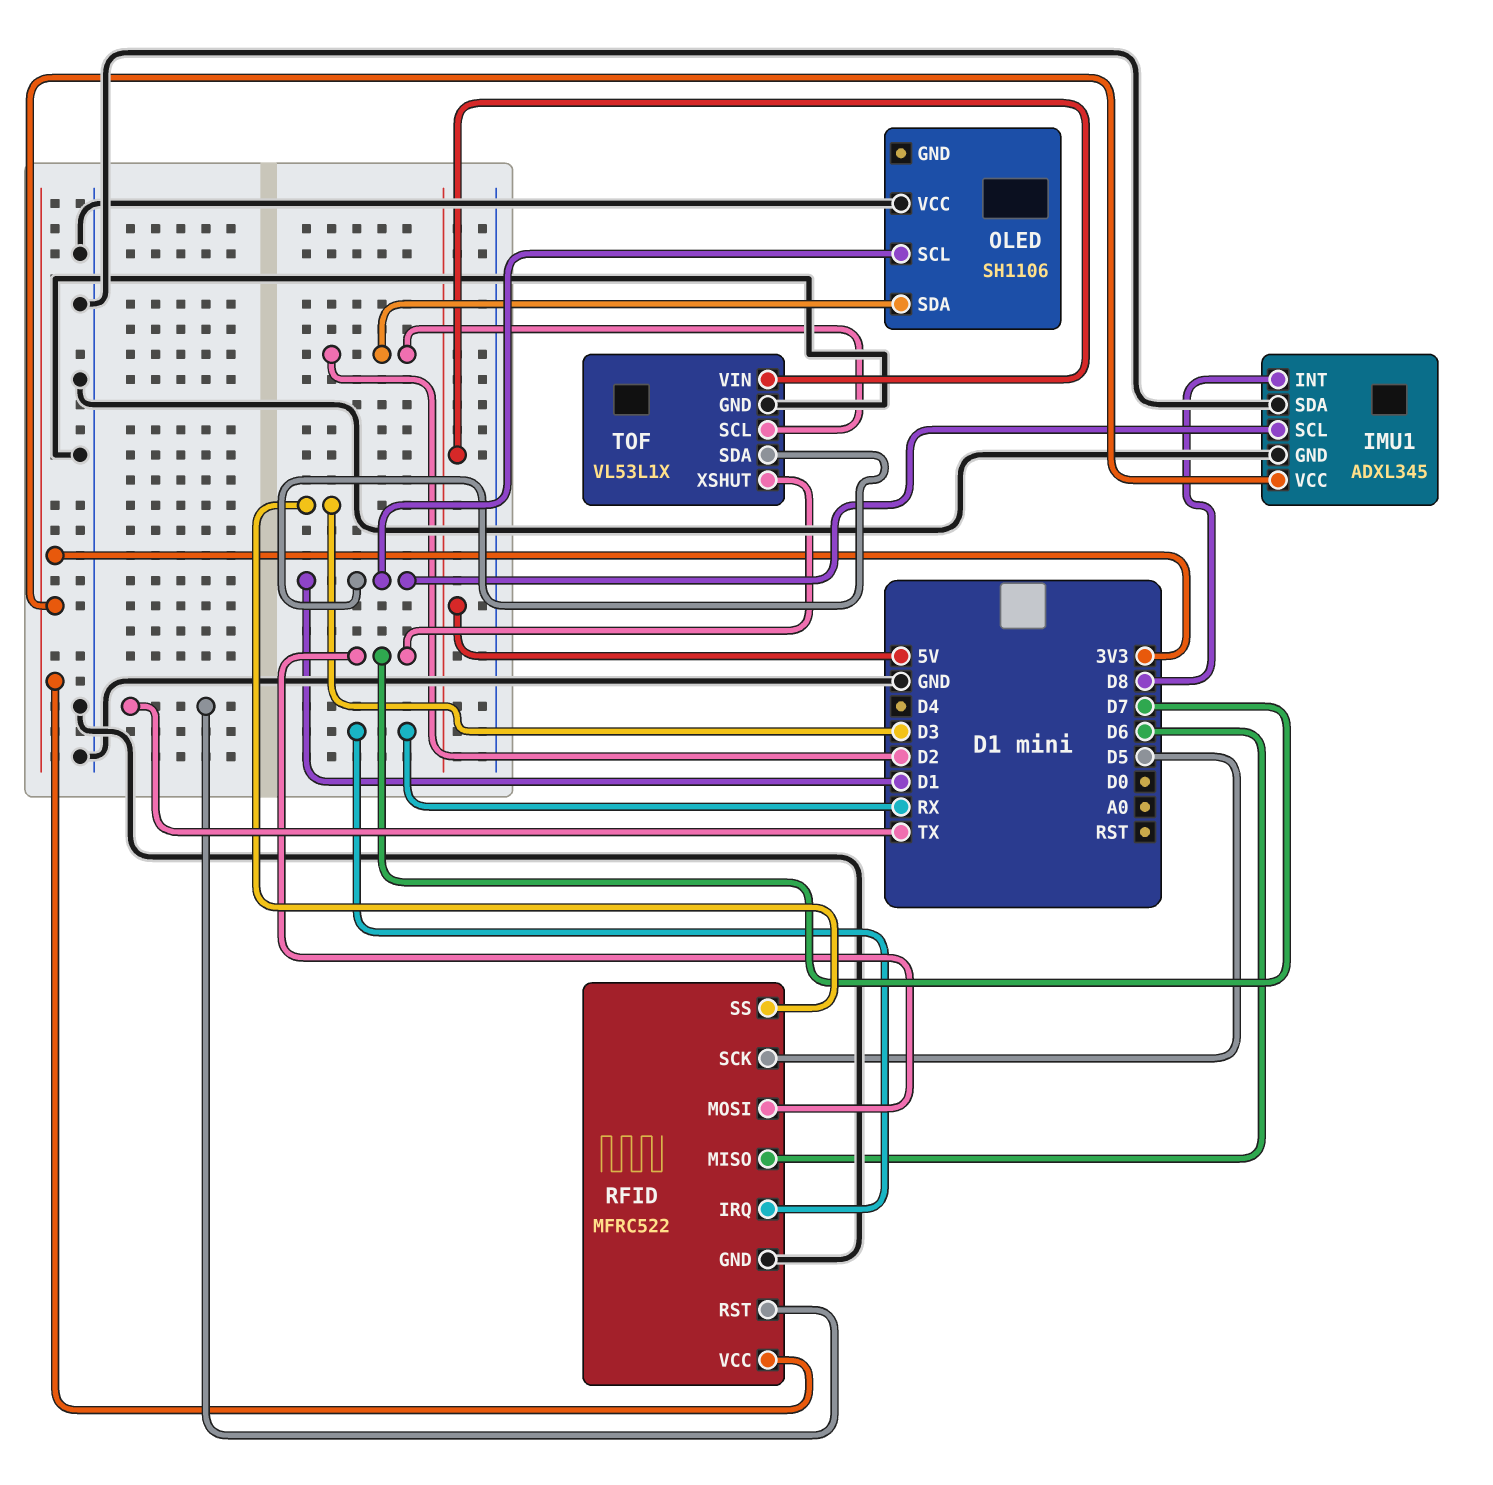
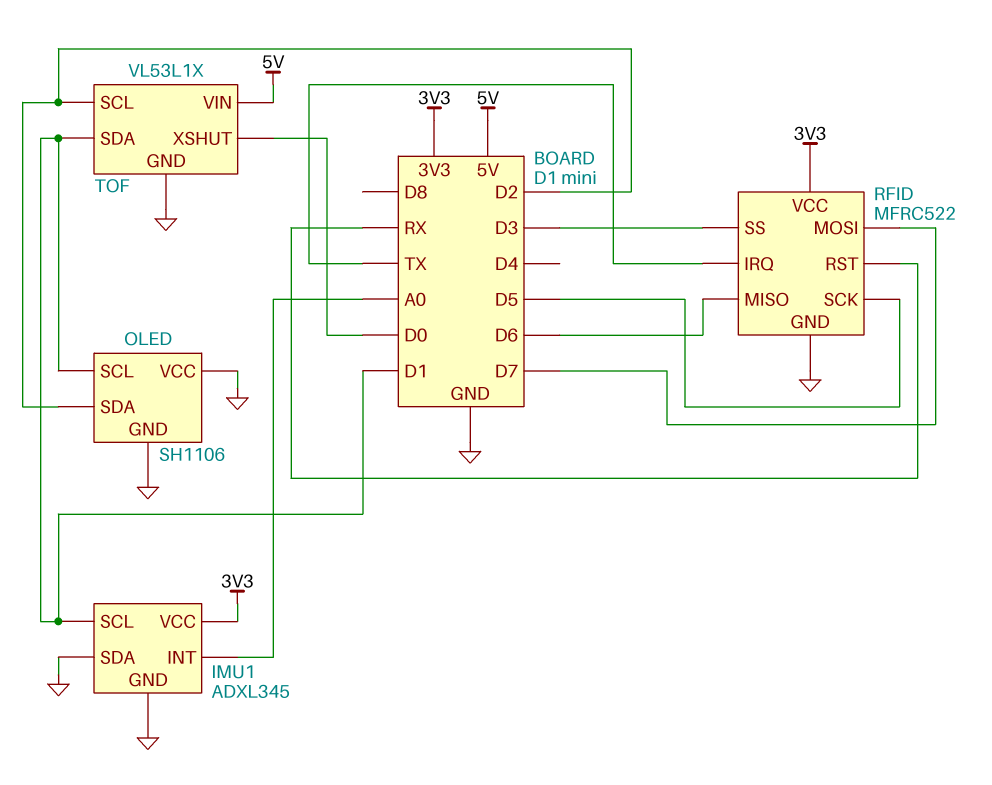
IMU1 pin INT: D8 -> A0
OLED pin GND: none -> GND
RFID pin IRQ: RX -> TX
RFID pin RST: TX -> RX
TOF pin XSHUT: D7 -> D0

